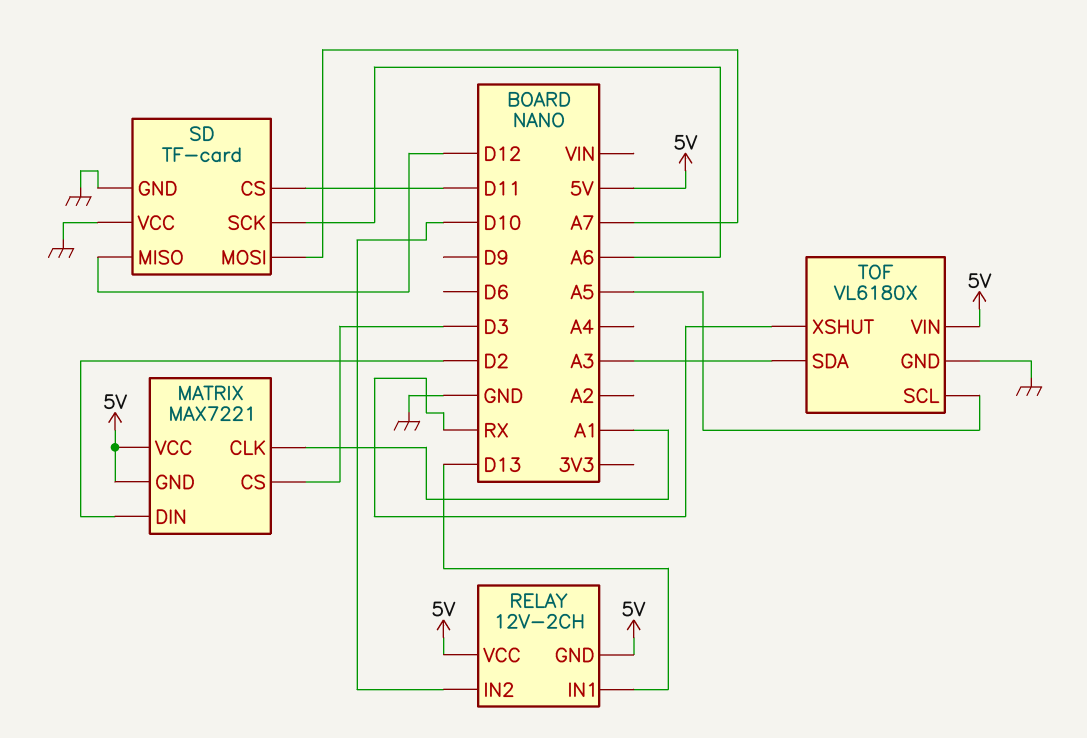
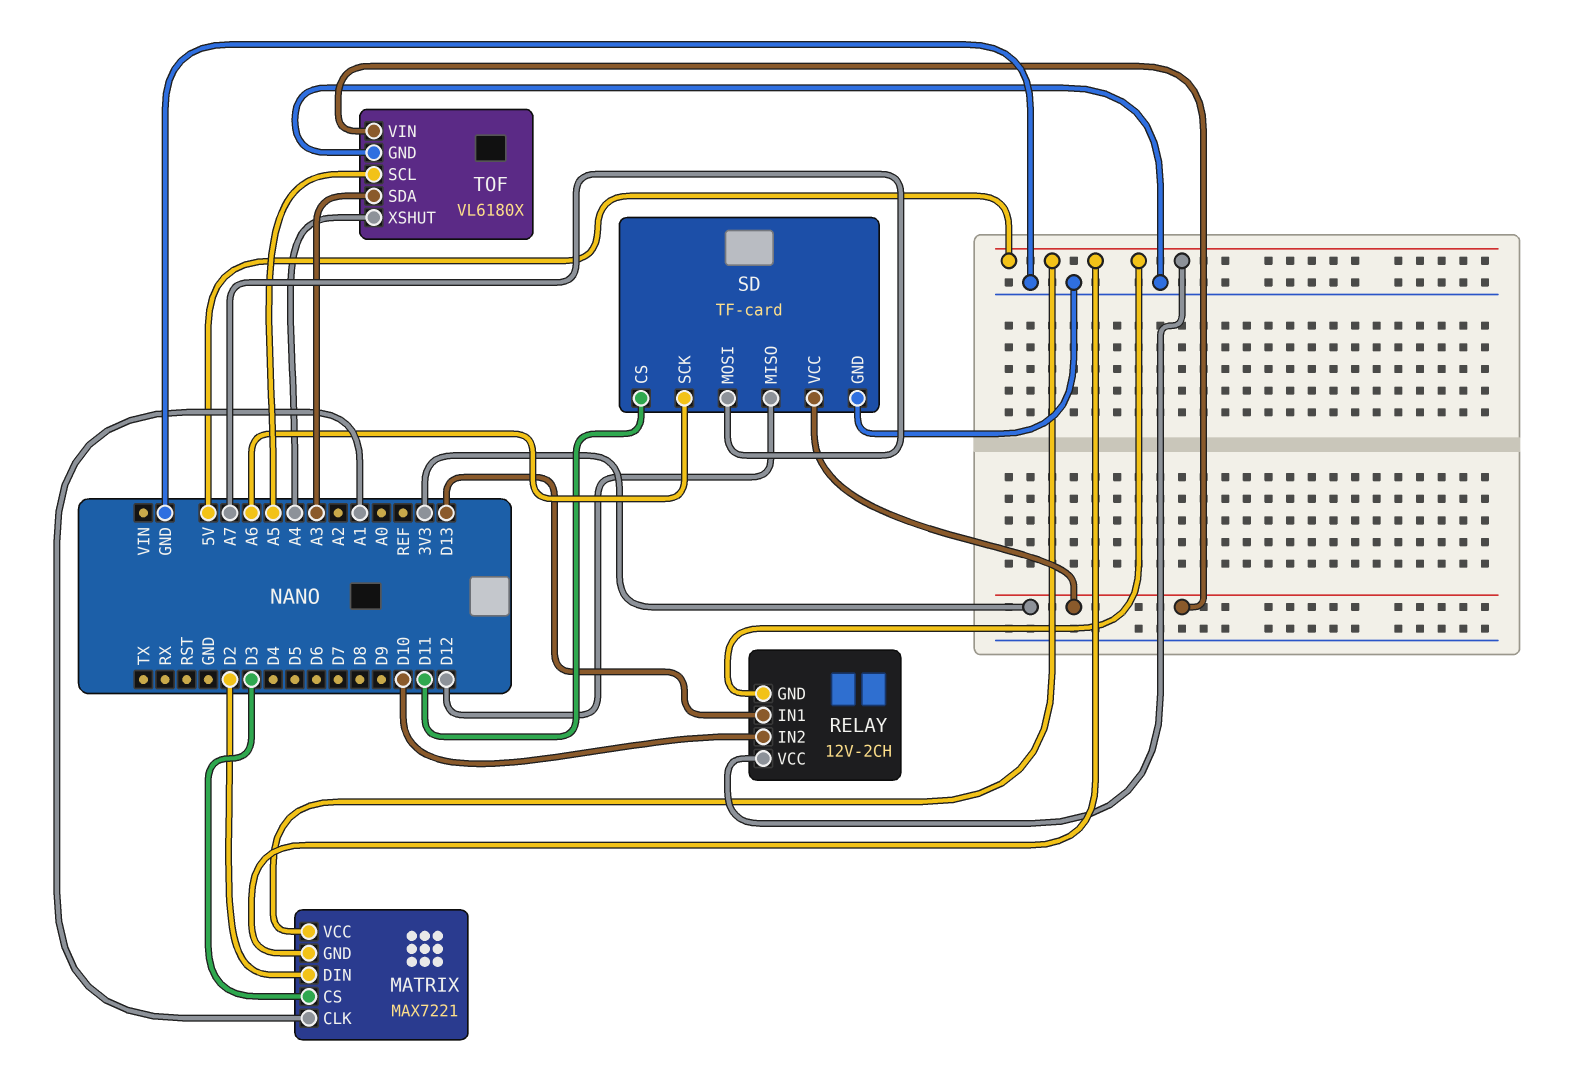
SD pin VCC: GND -> 3V3
TOF pin VIN: 5V -> 3V3
TOF pin XSHUT: RX -> A4

